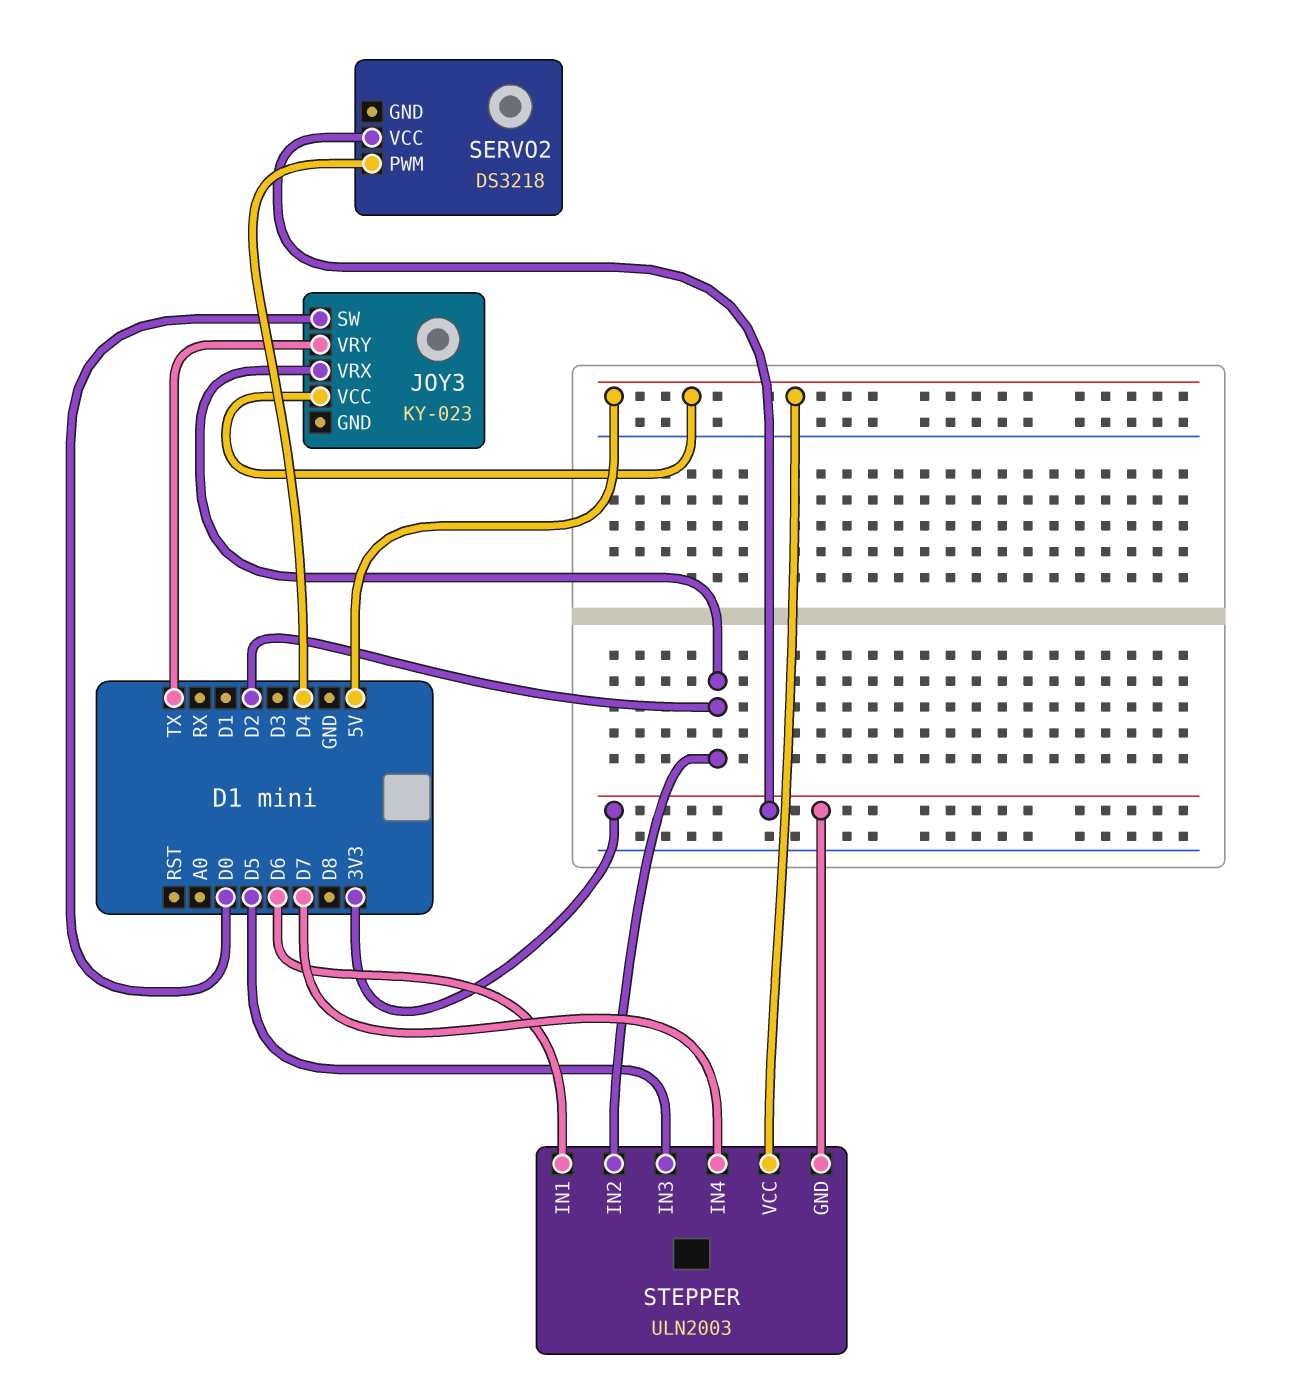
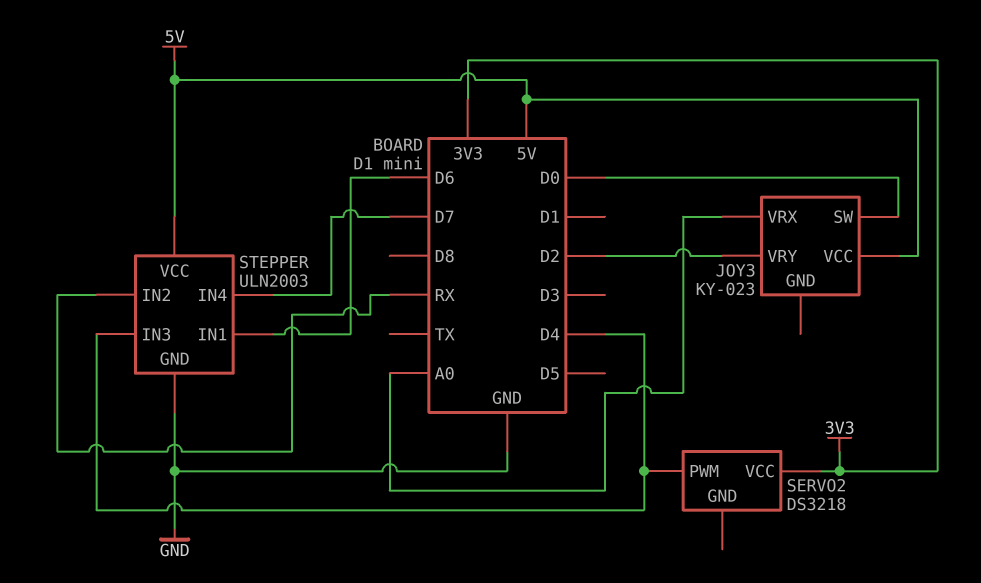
JOY3 pin VRX: D2 -> A0
JOY3 pin VRY: TX -> D2
STEPPER pin GND: 3V3 -> GND
STEPPER pin IN2: D2 -> RX
STEPPER pin IN3: D5 -> D4

